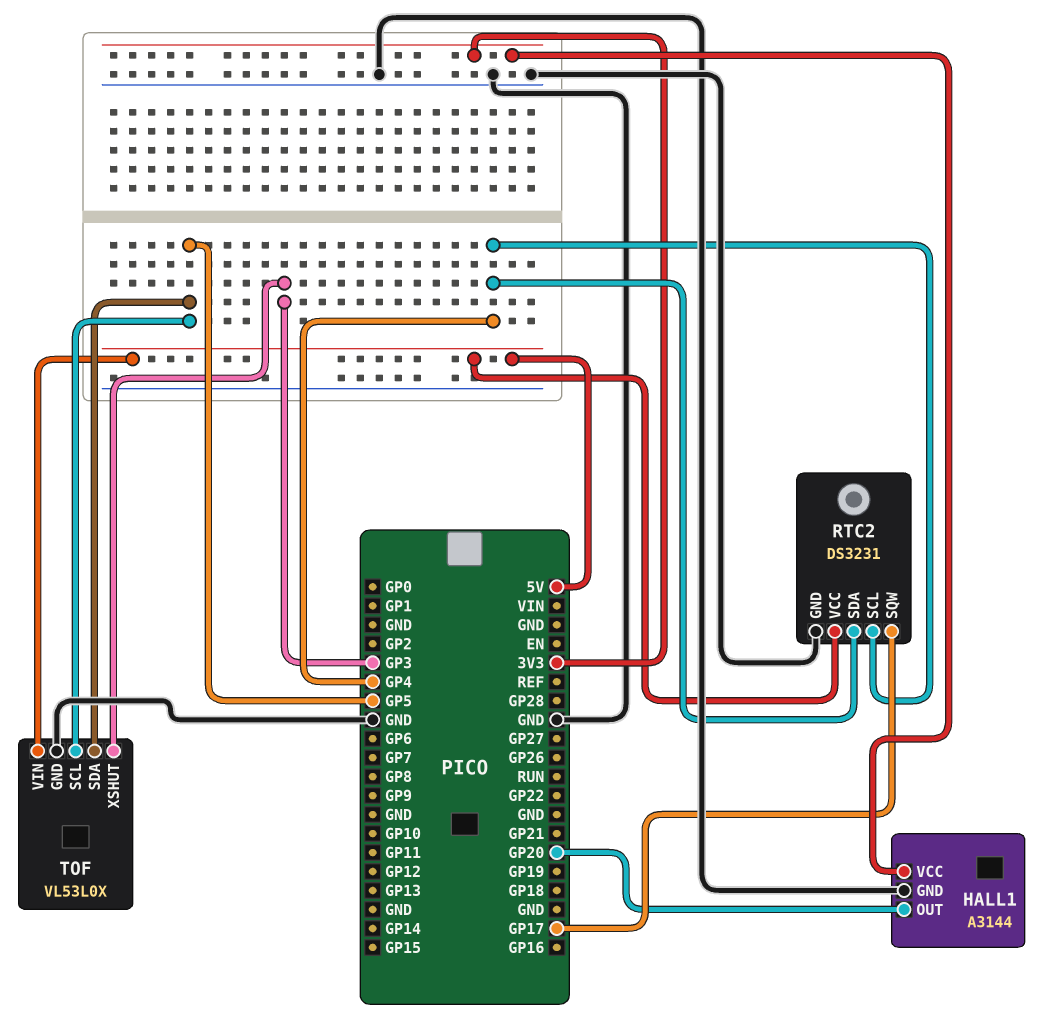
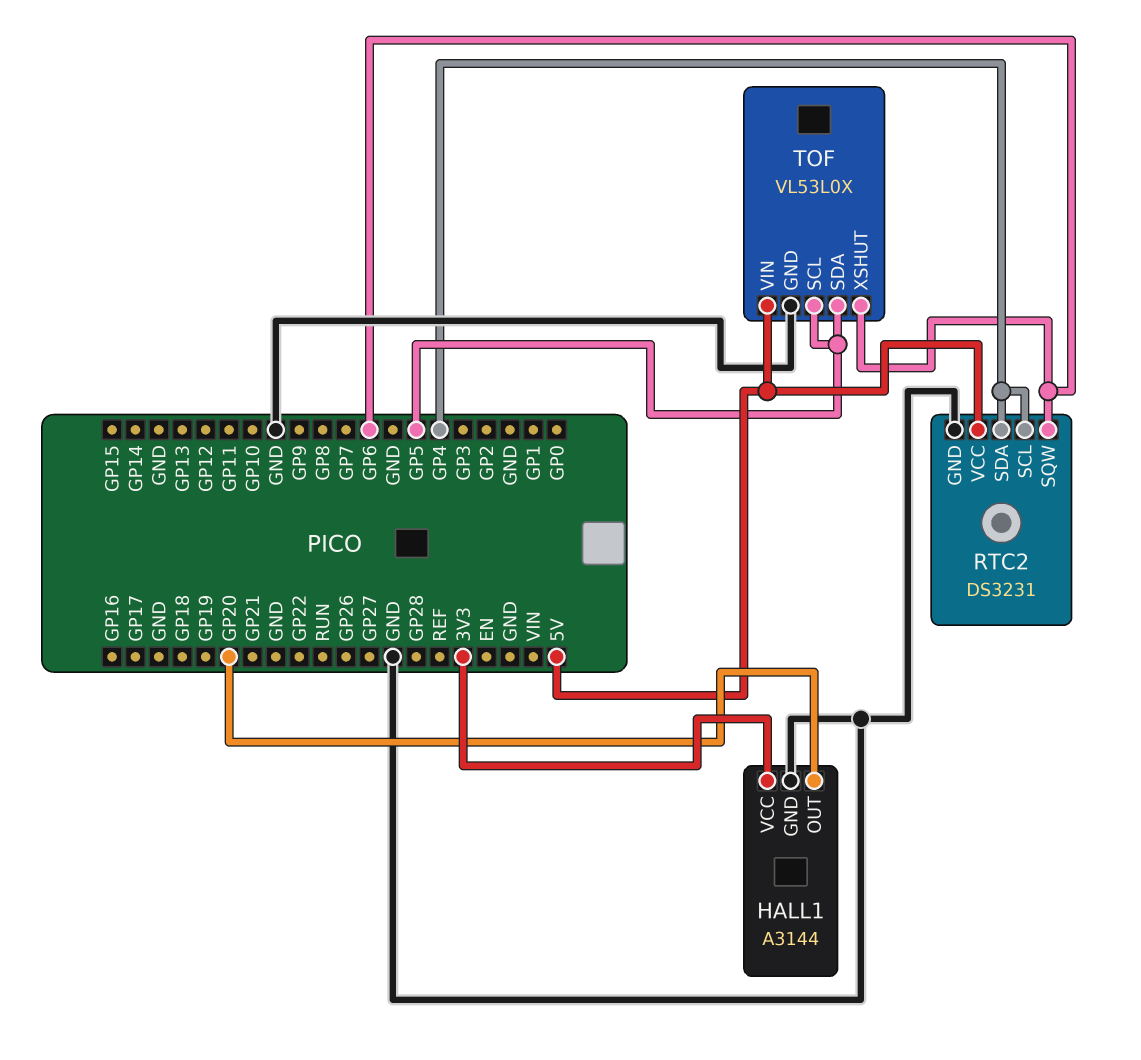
RTC2 pin SQW: GP17 -> GP6
TOF pin XSHUT: GP3 -> GP6

